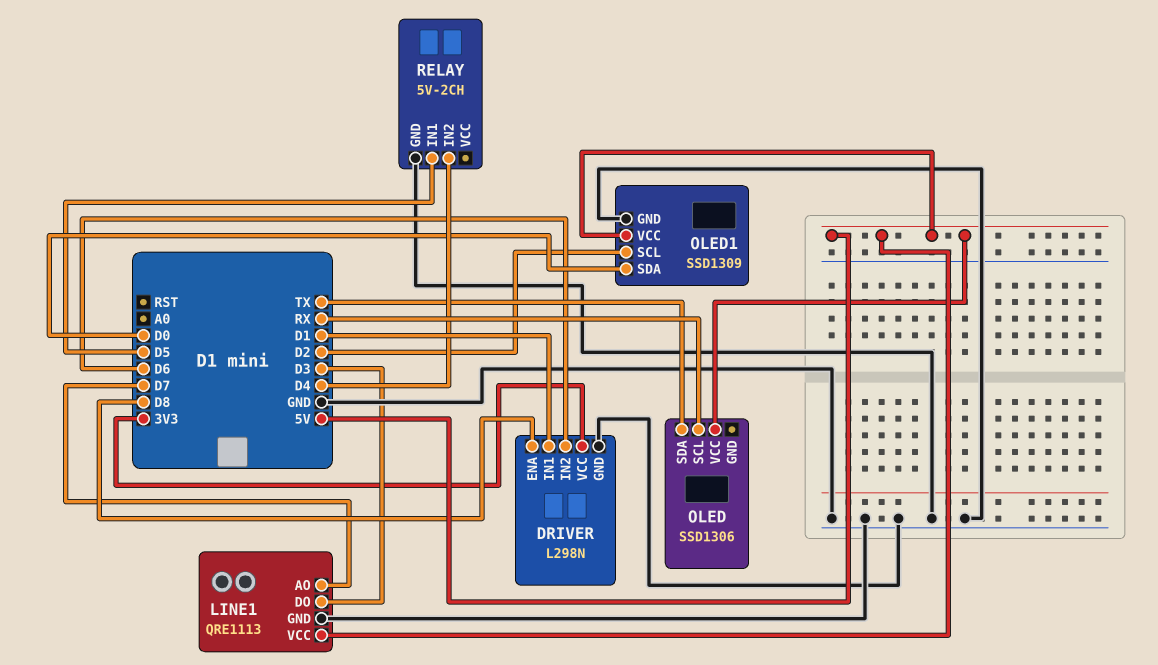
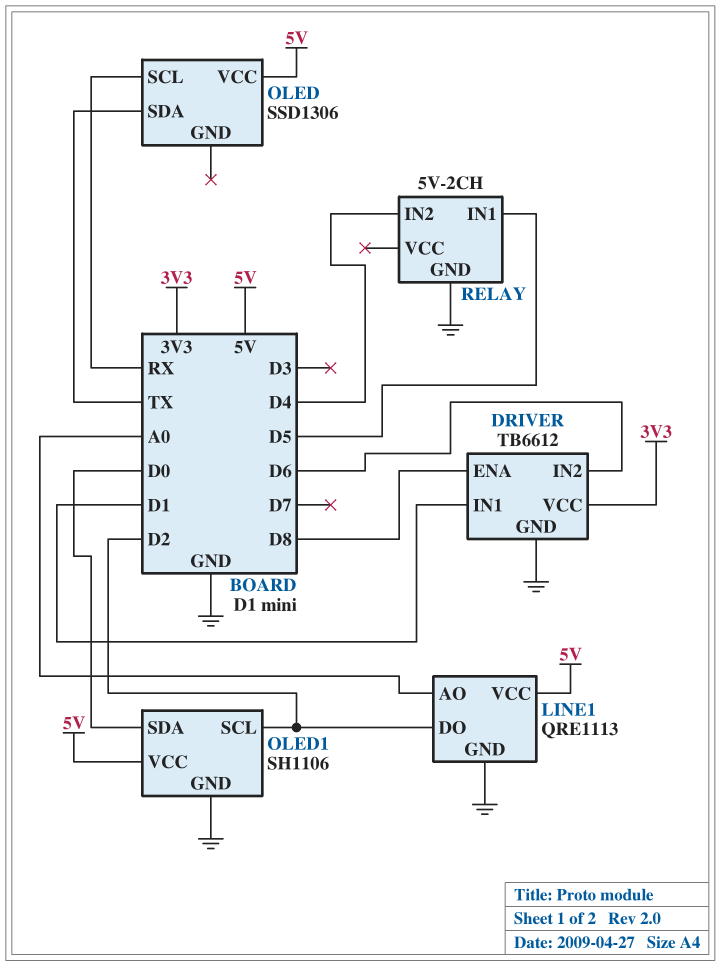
DRIVER: L298N -> TB6612
LINE1 pin AO: D7 -> A0
LINE1 pin DO: D3 -> D2
OLED1: SSD1309 -> SH1106

